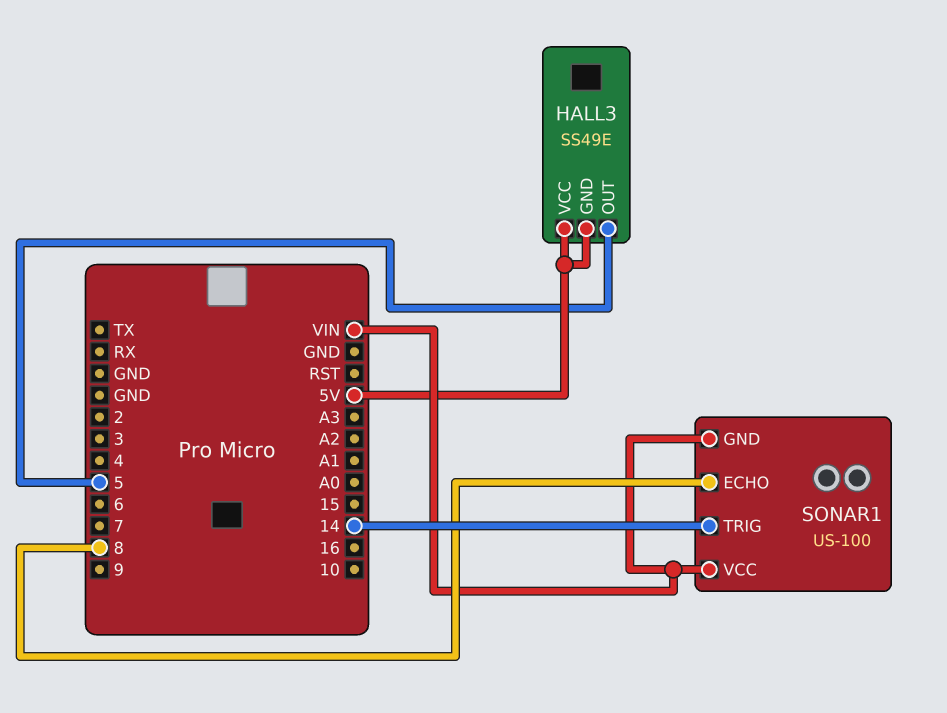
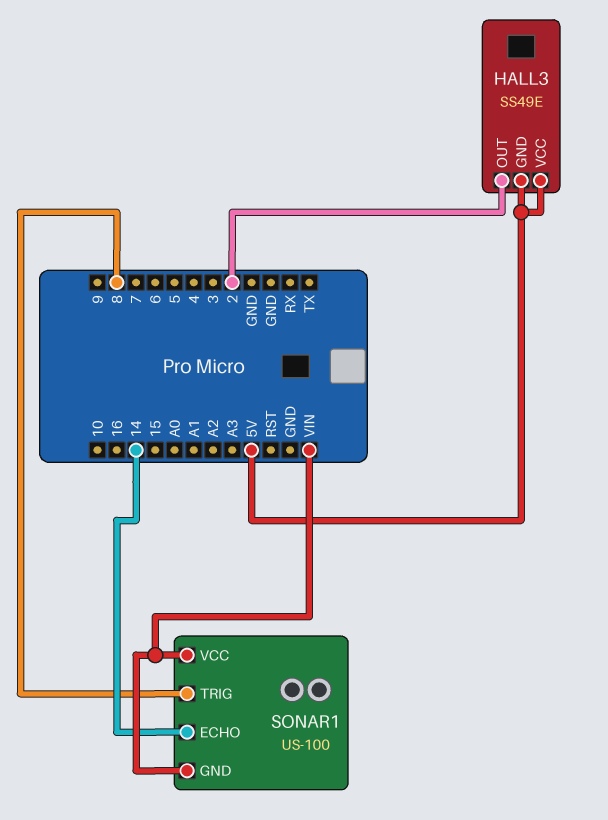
HALL3 pin OUT: 5 -> 2
SONAR1 pin ECHO: 8 -> 14
SONAR1 pin TRIG: 14 -> 8

